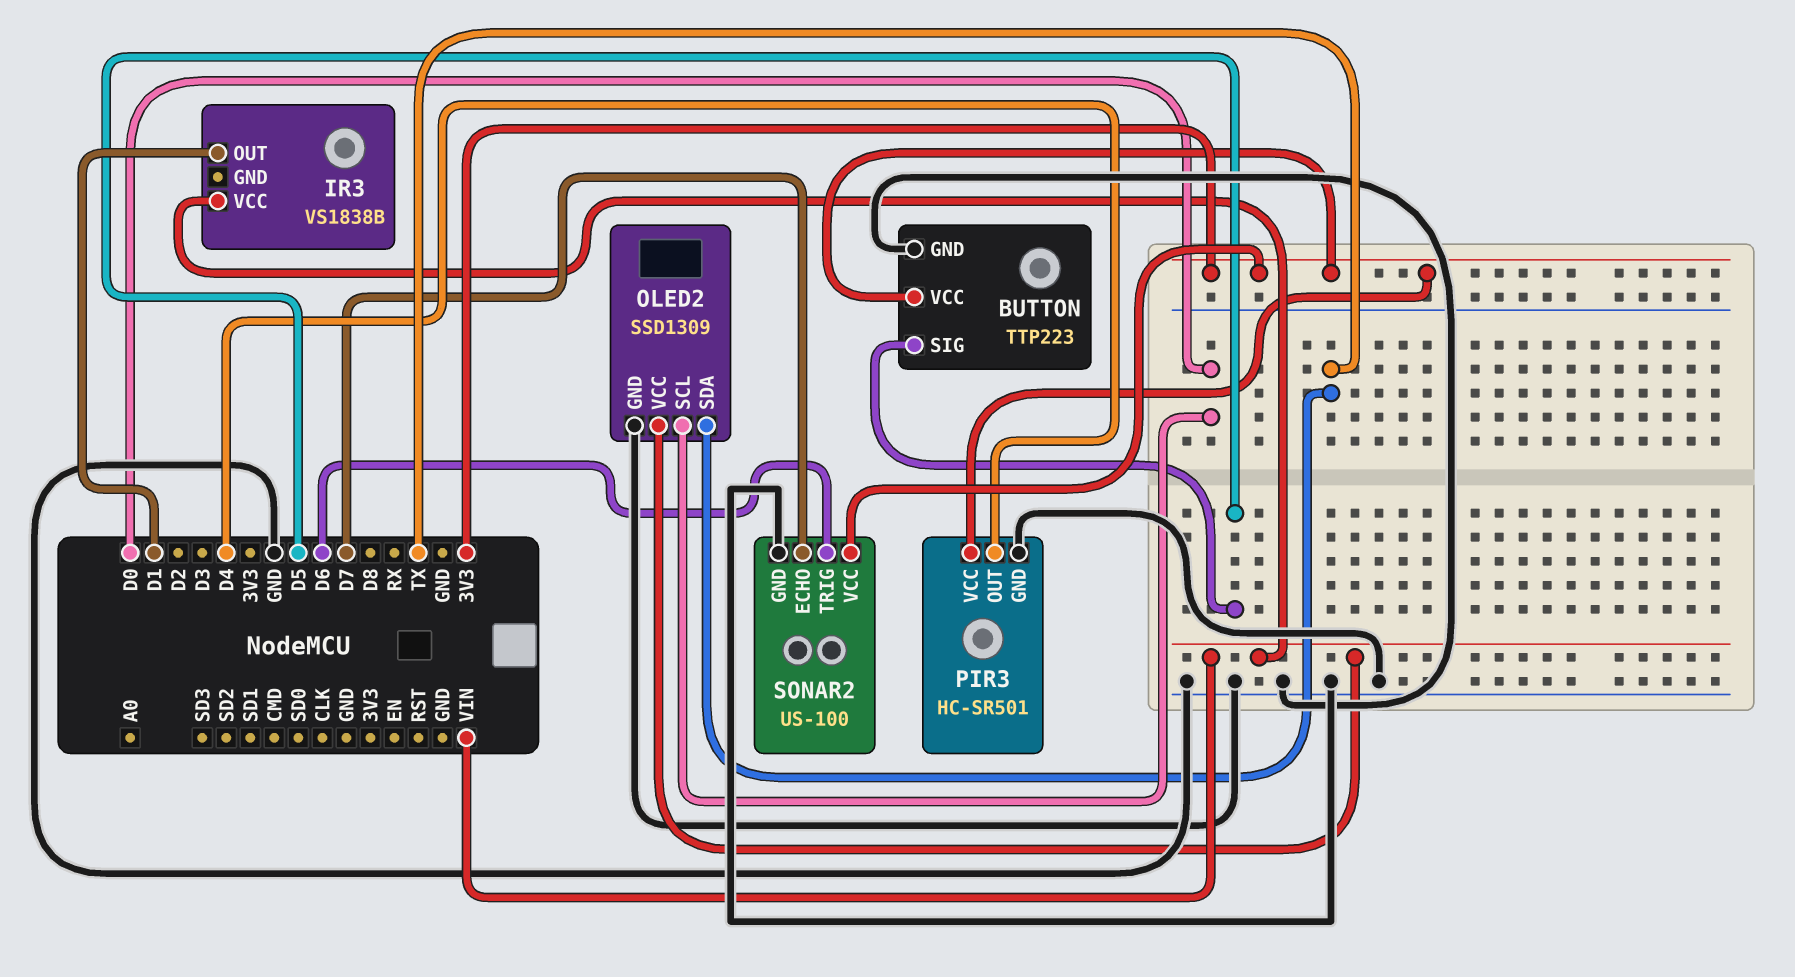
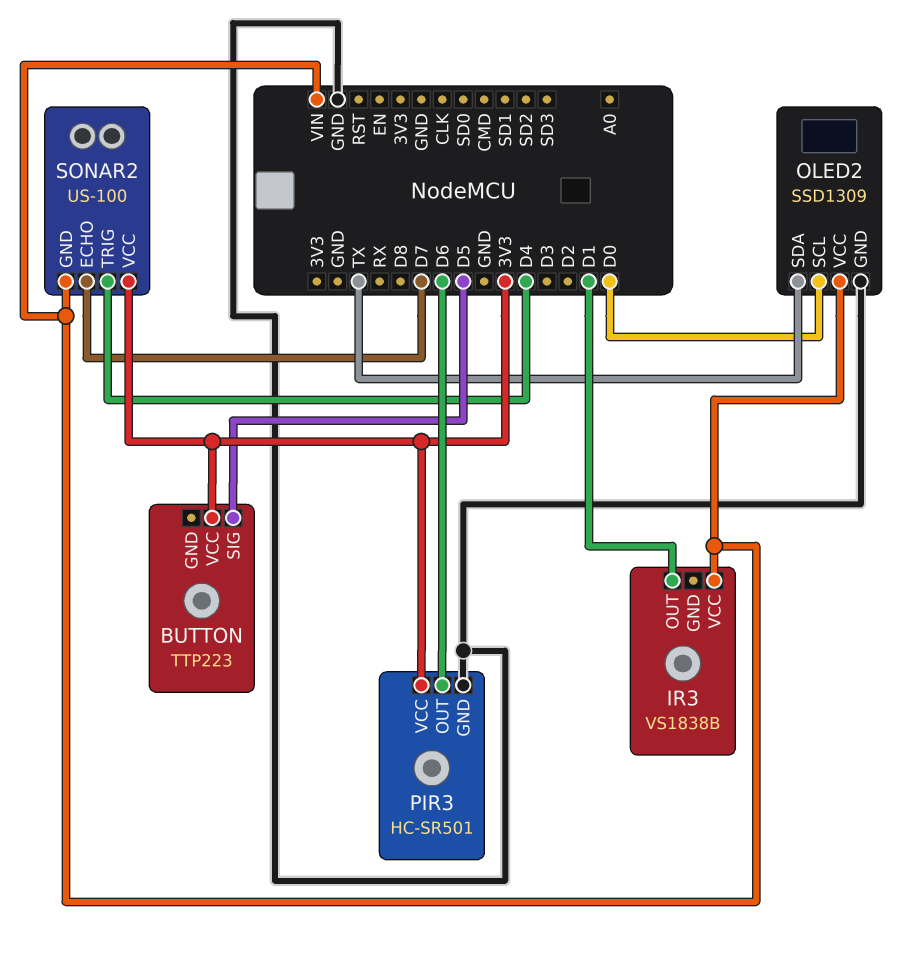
BUTTON pin GND: GND -> none
PIR3 pin OUT: D4 -> D6
SONAR2 pin GND: GND -> VIN
SONAR2 pin TRIG: D6 -> D4

